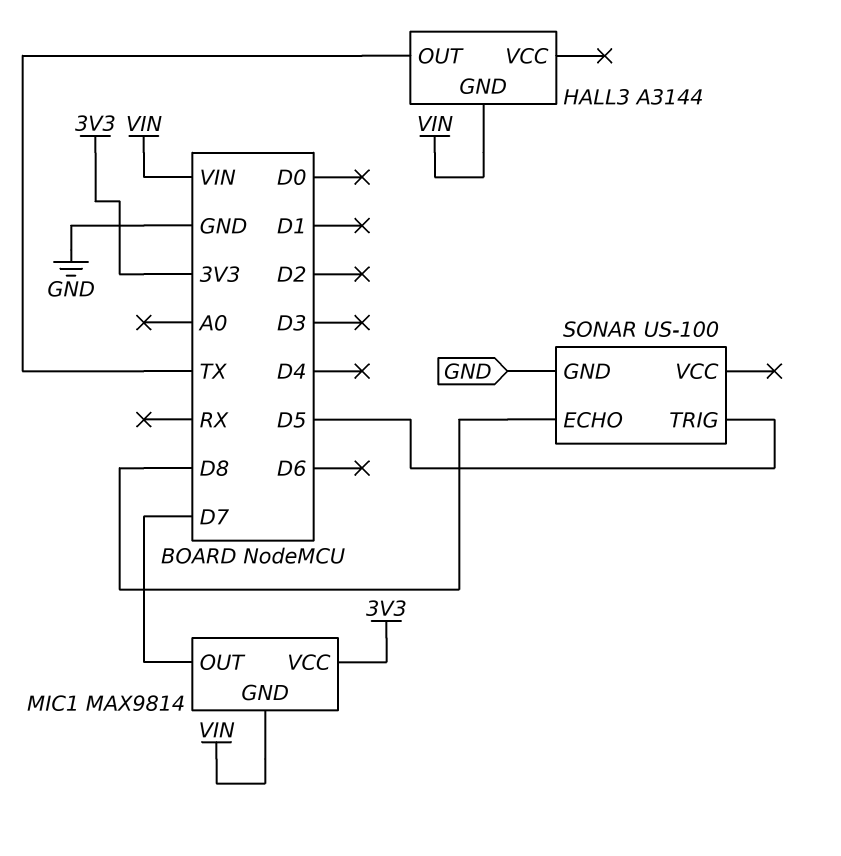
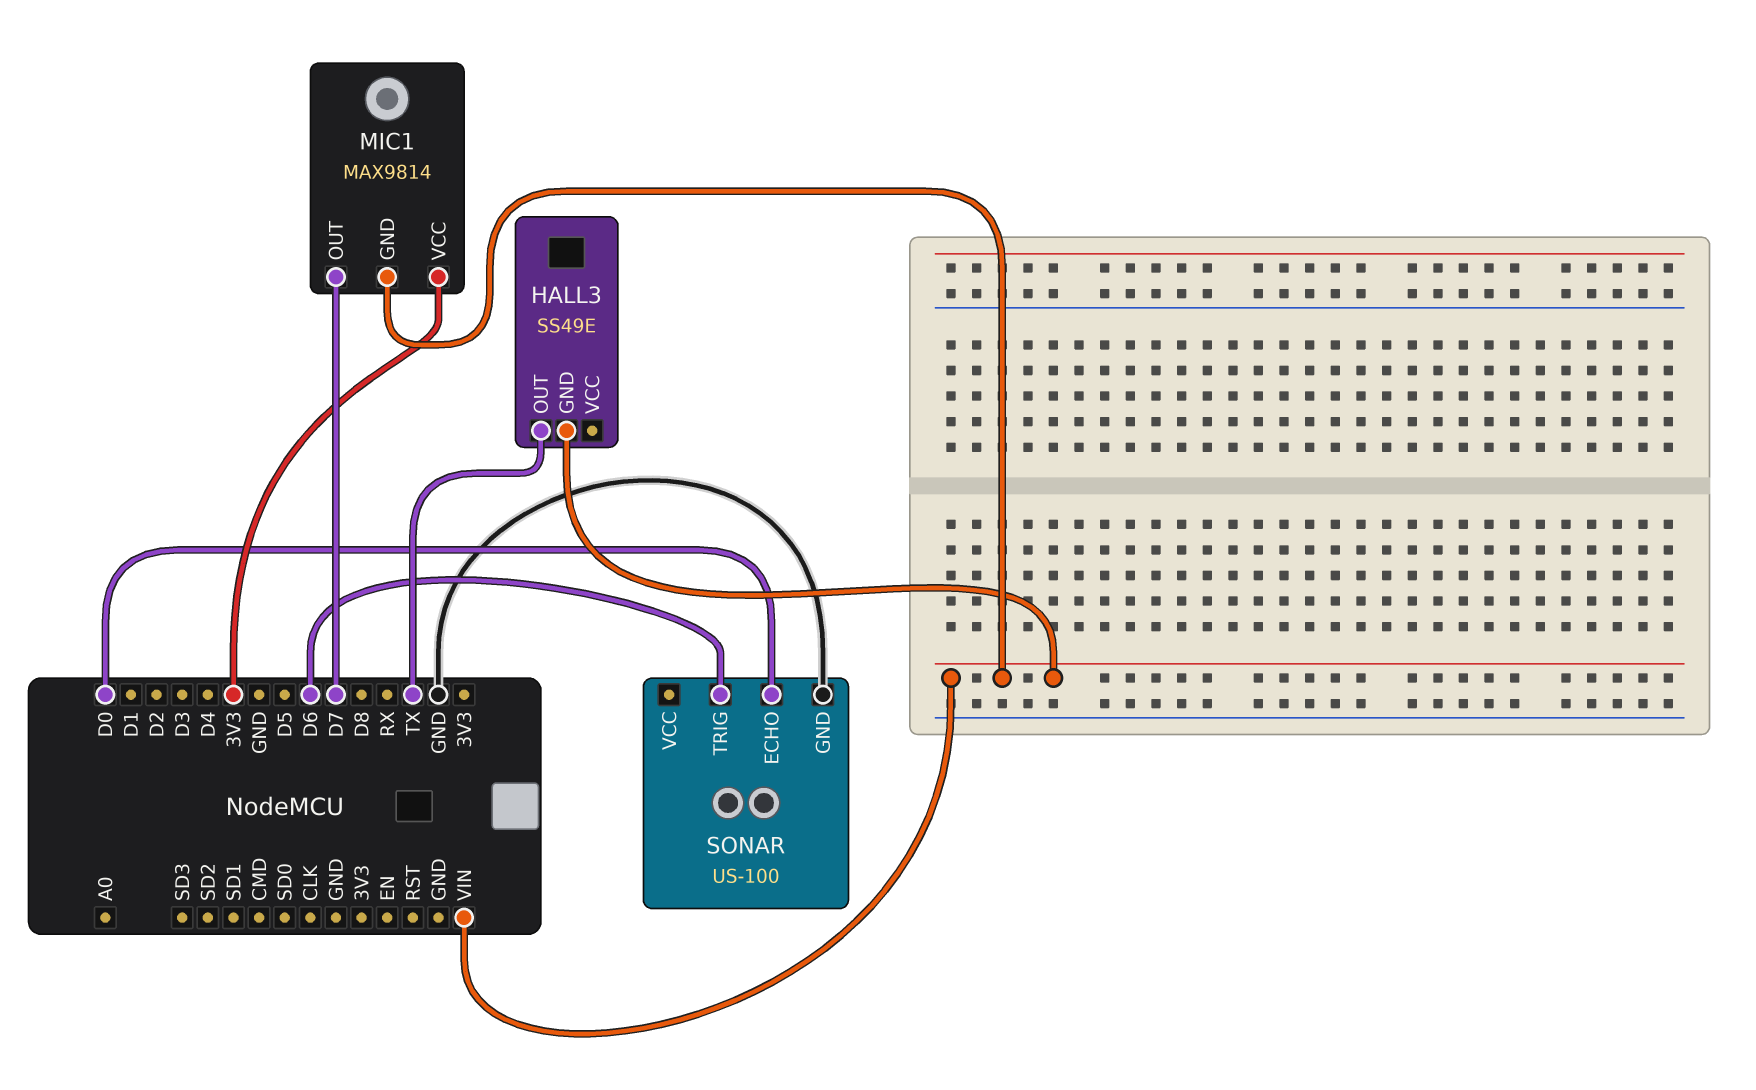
HALL3: A3144 -> SS49E
SONAR pin ECHO: D8 -> D0
SONAR pin TRIG: D5 -> D6

